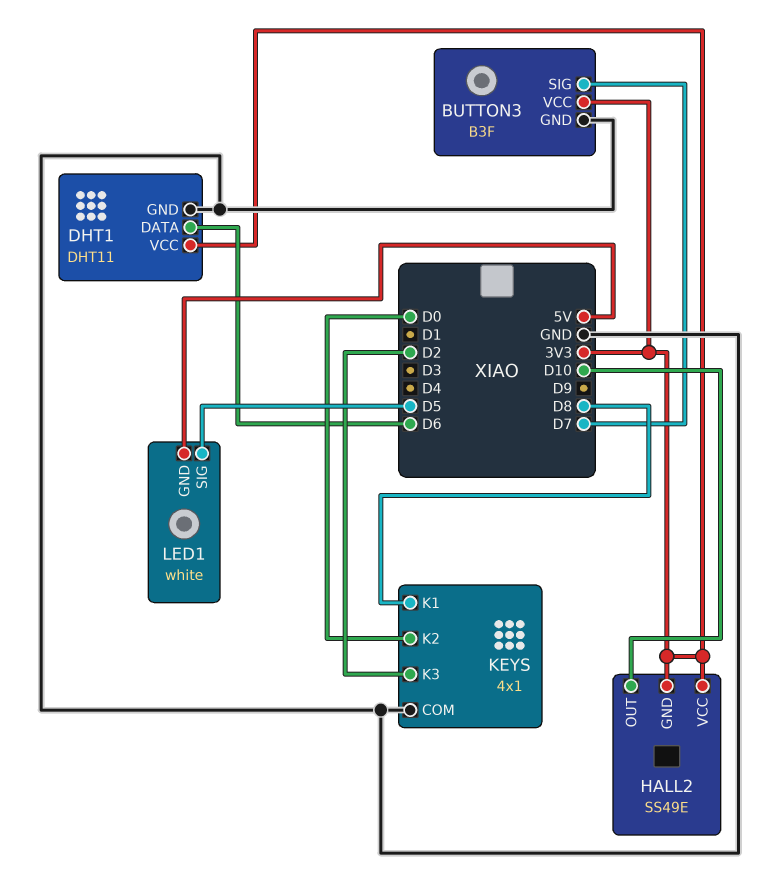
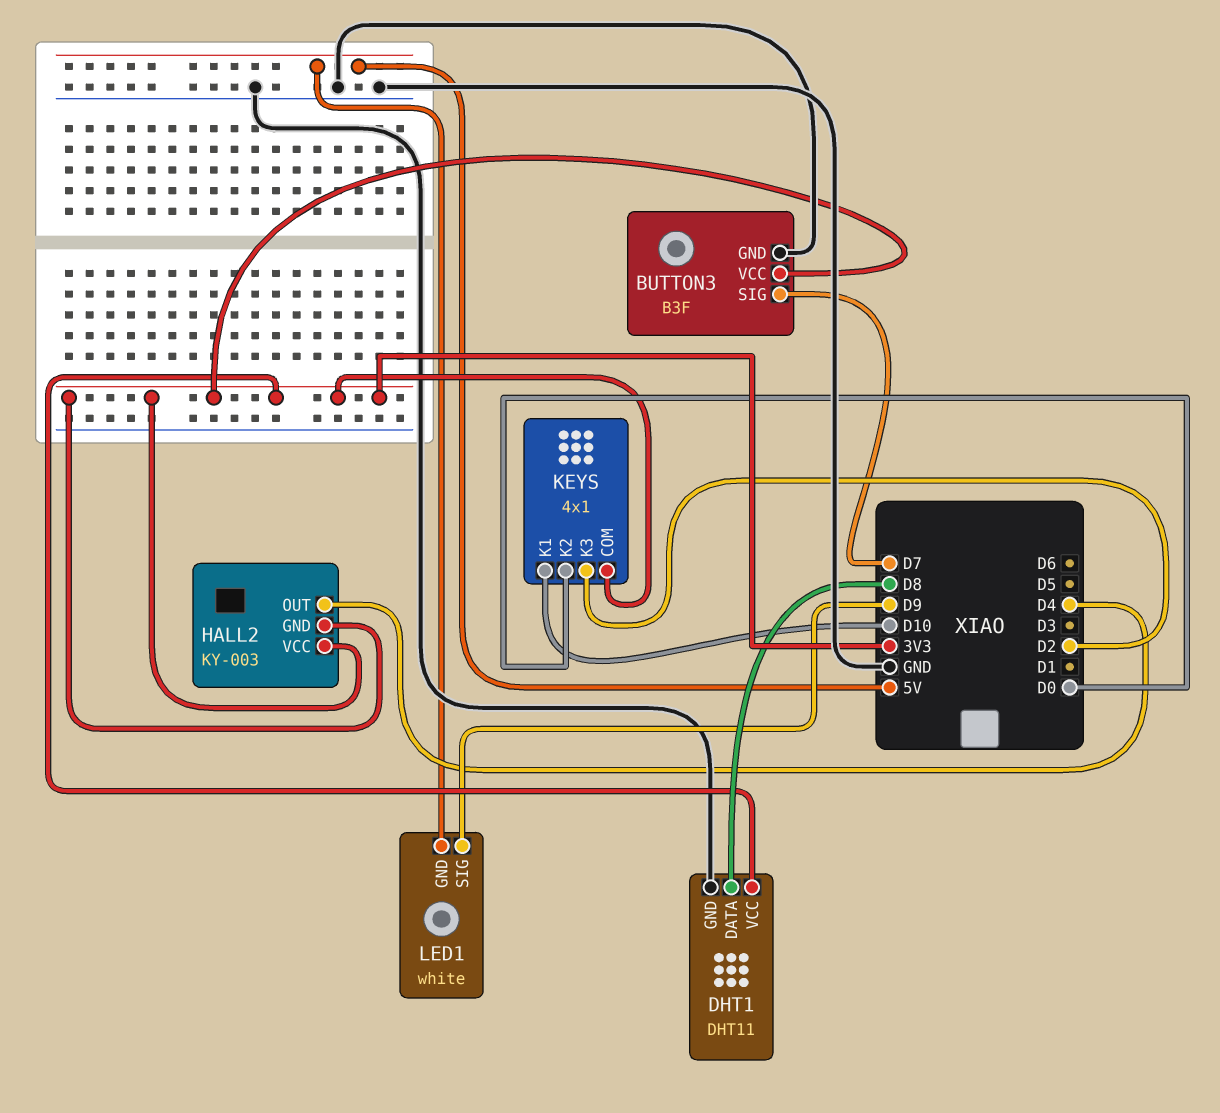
DHT1 pin DATA: D6 -> D8
HALL2: SS49E -> KY-003
HALL2 pin OUT: D10 -> D4
KEYS pin COM: GND -> 3V3
KEYS pin K1: D8 -> D10
LED1 pin SIG: D5 -> D9

